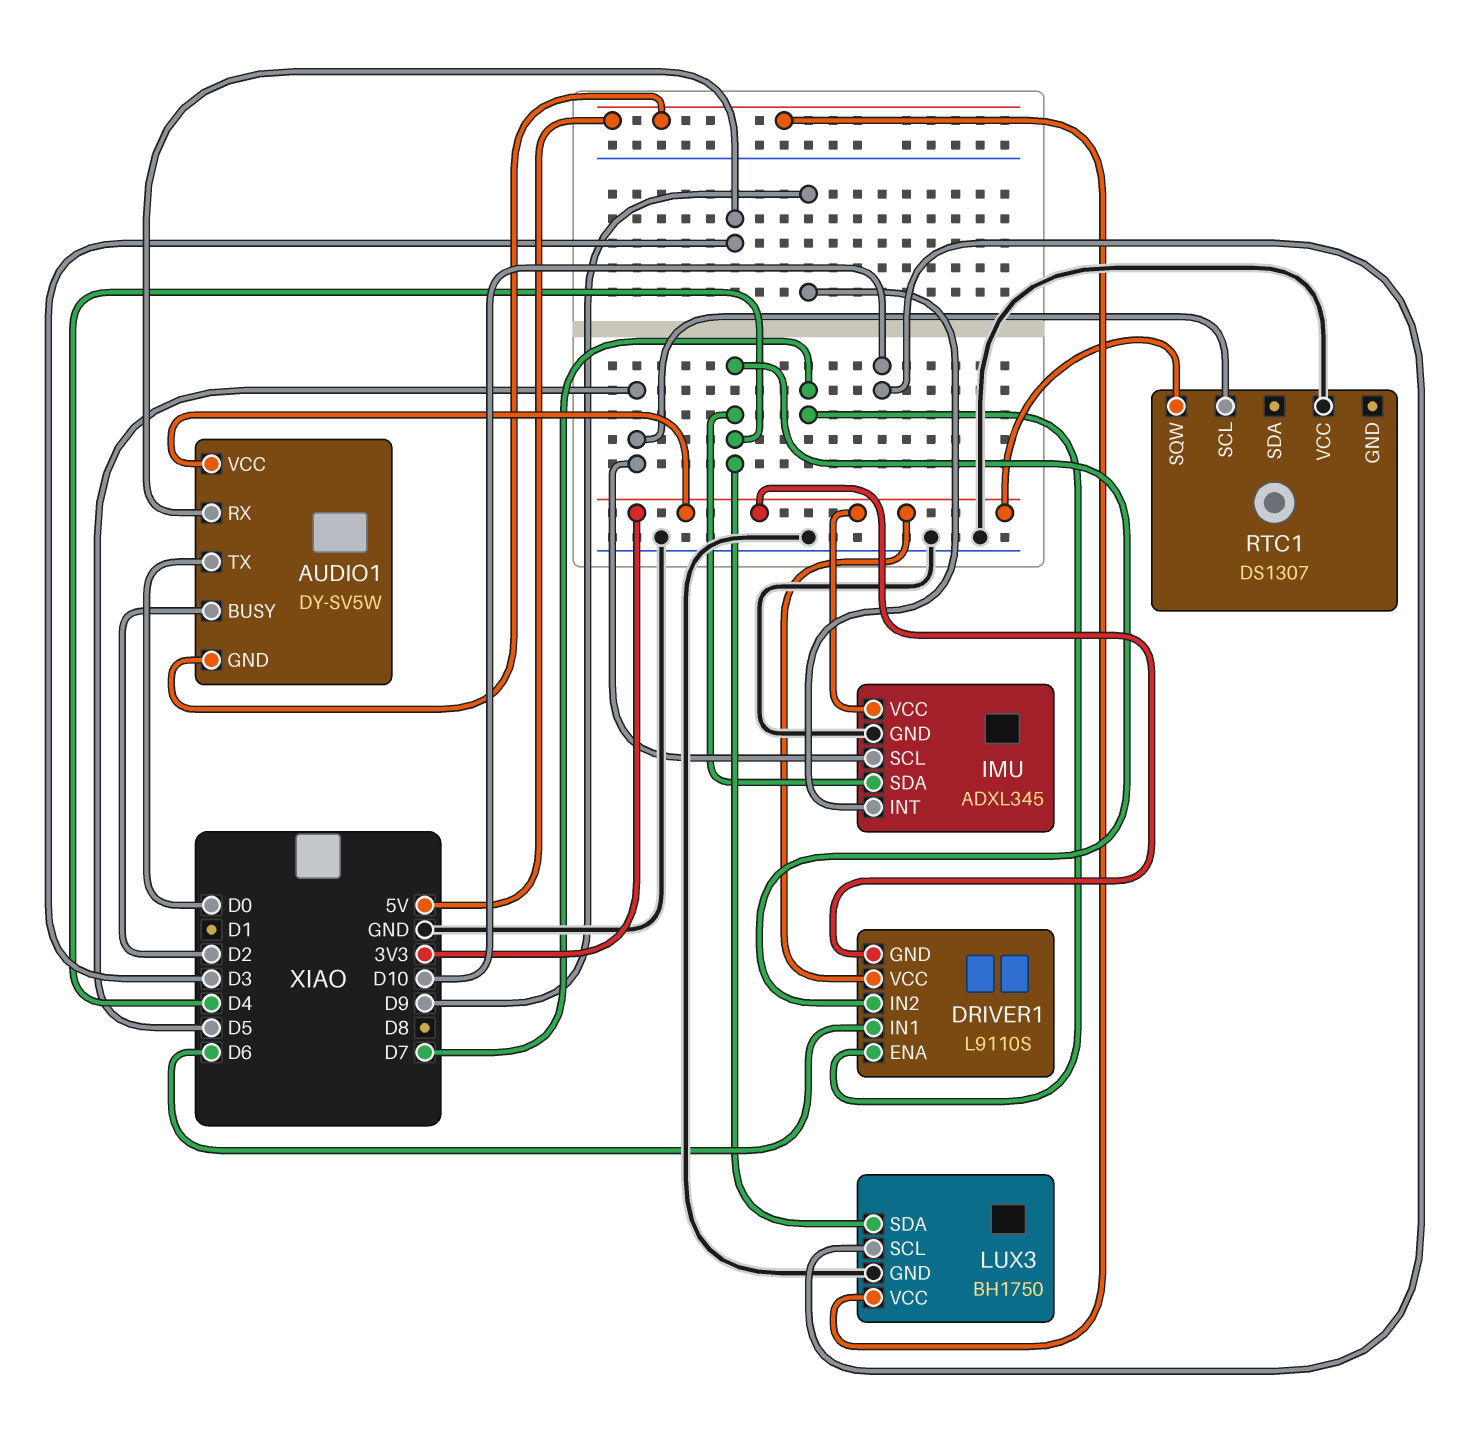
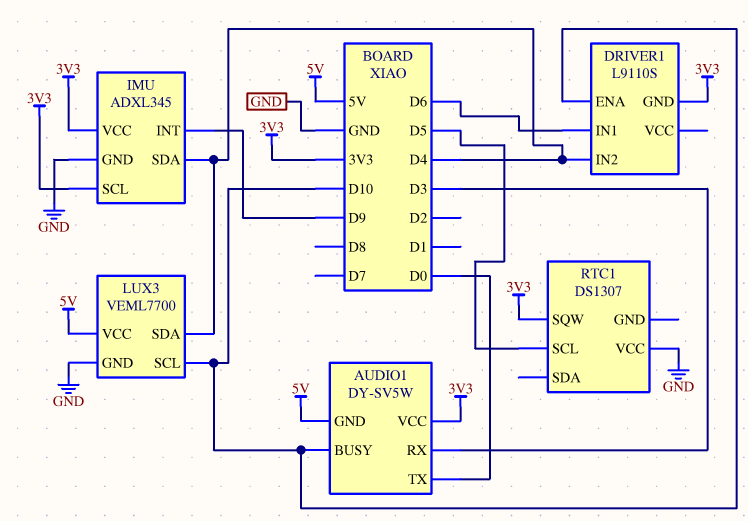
AUDIO1 pin BUSY: D2 -> D10
DRIVER1 pin ENA: D7 -> D10
DRIVER1 pin VCC: 3V3 -> none
IMU pin SCL: D5 -> 3V3
LUX3: BH1750 -> VEML7700

